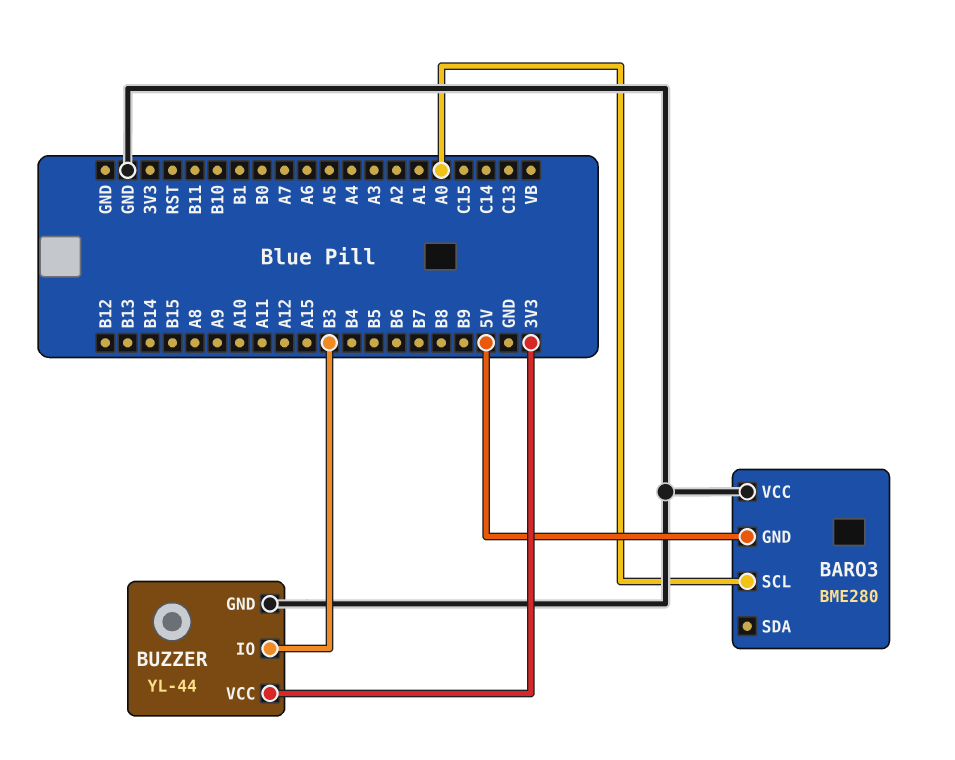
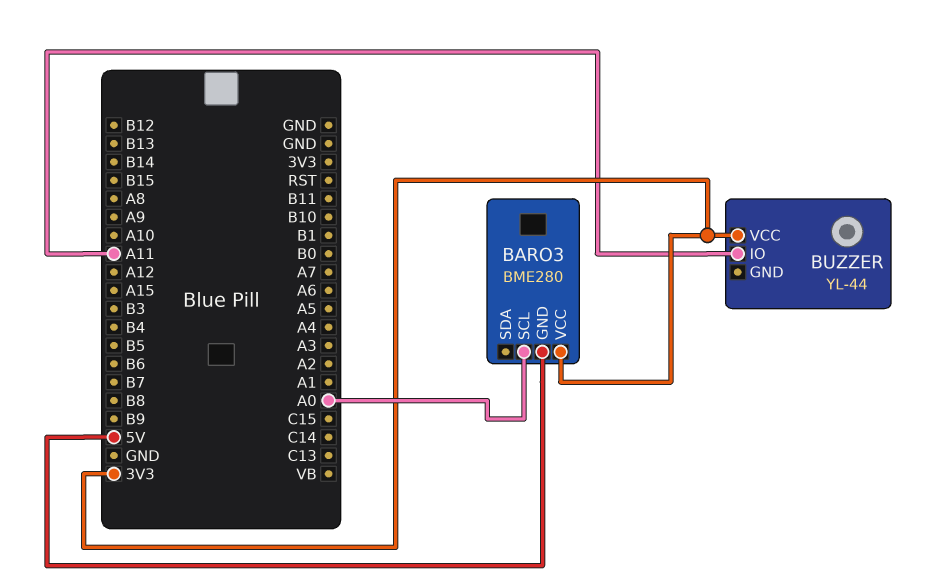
BARO3 pin VCC: GND -> 3V3
BUZZER pin GND: GND -> none
BUZZER pin IO: B3 -> A11

